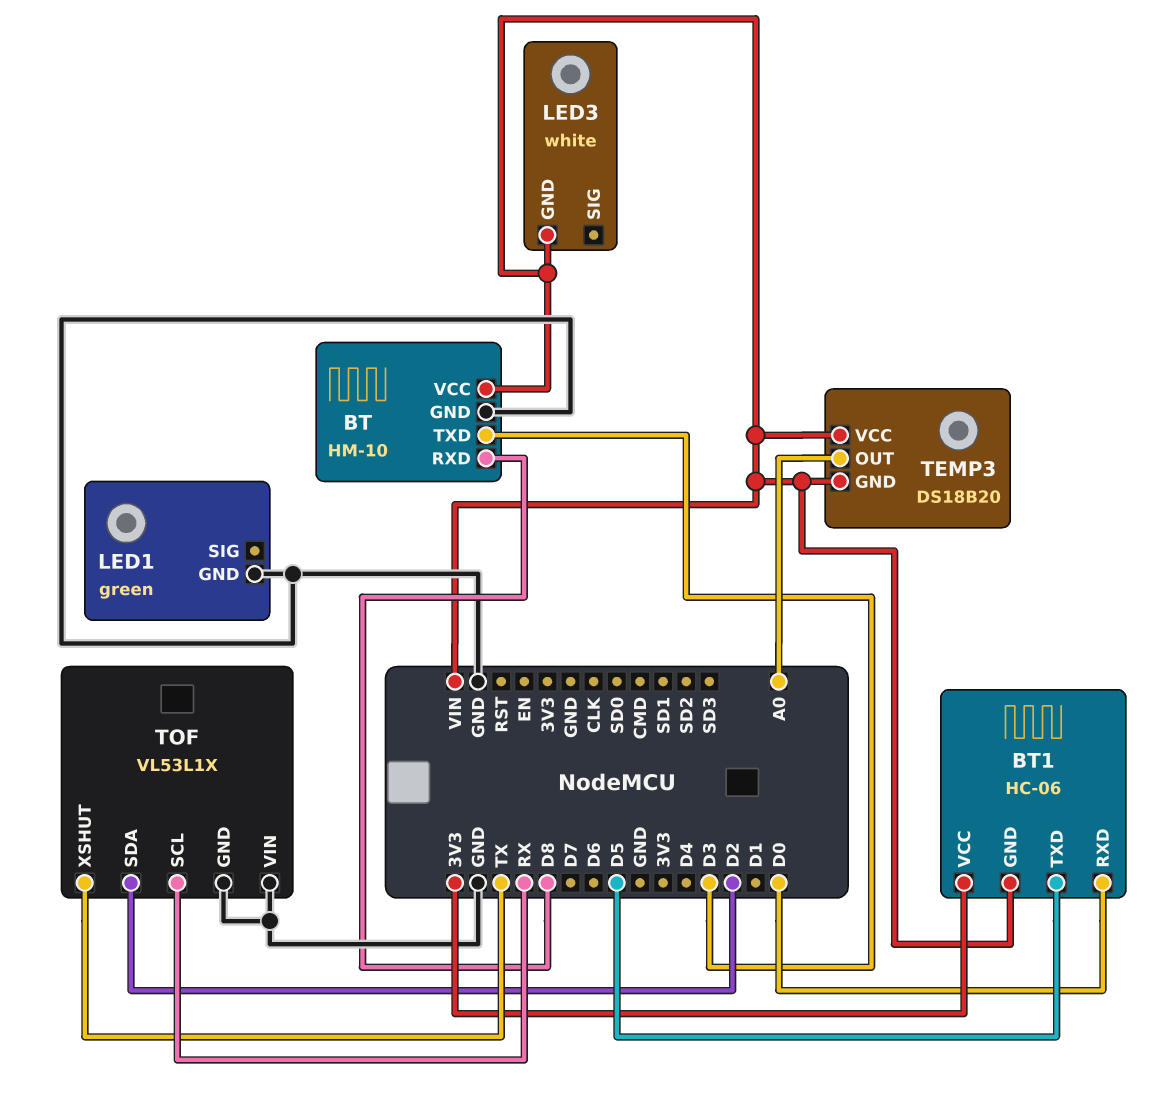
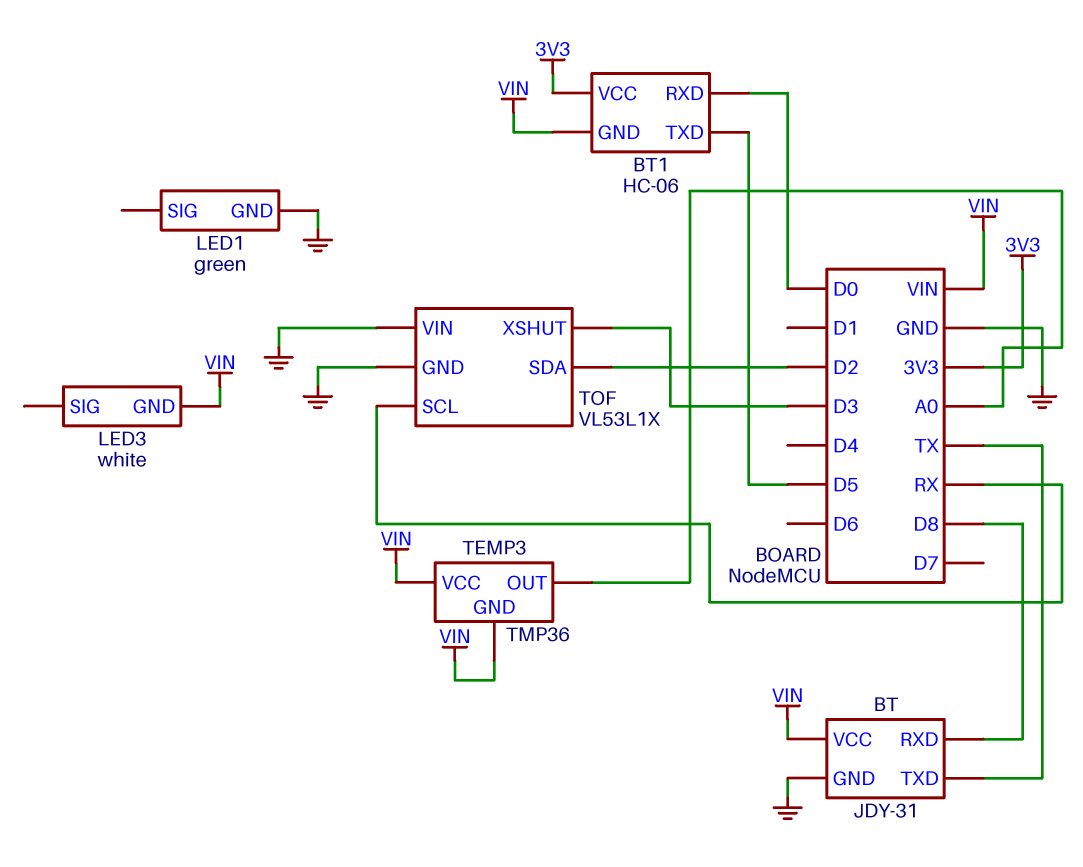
BT: HM-10 -> JDY-31
BT pin TXD: D3 -> TX
TEMP3: DS18B20 -> TMP36
TOF pin XSHUT: TX -> D3

